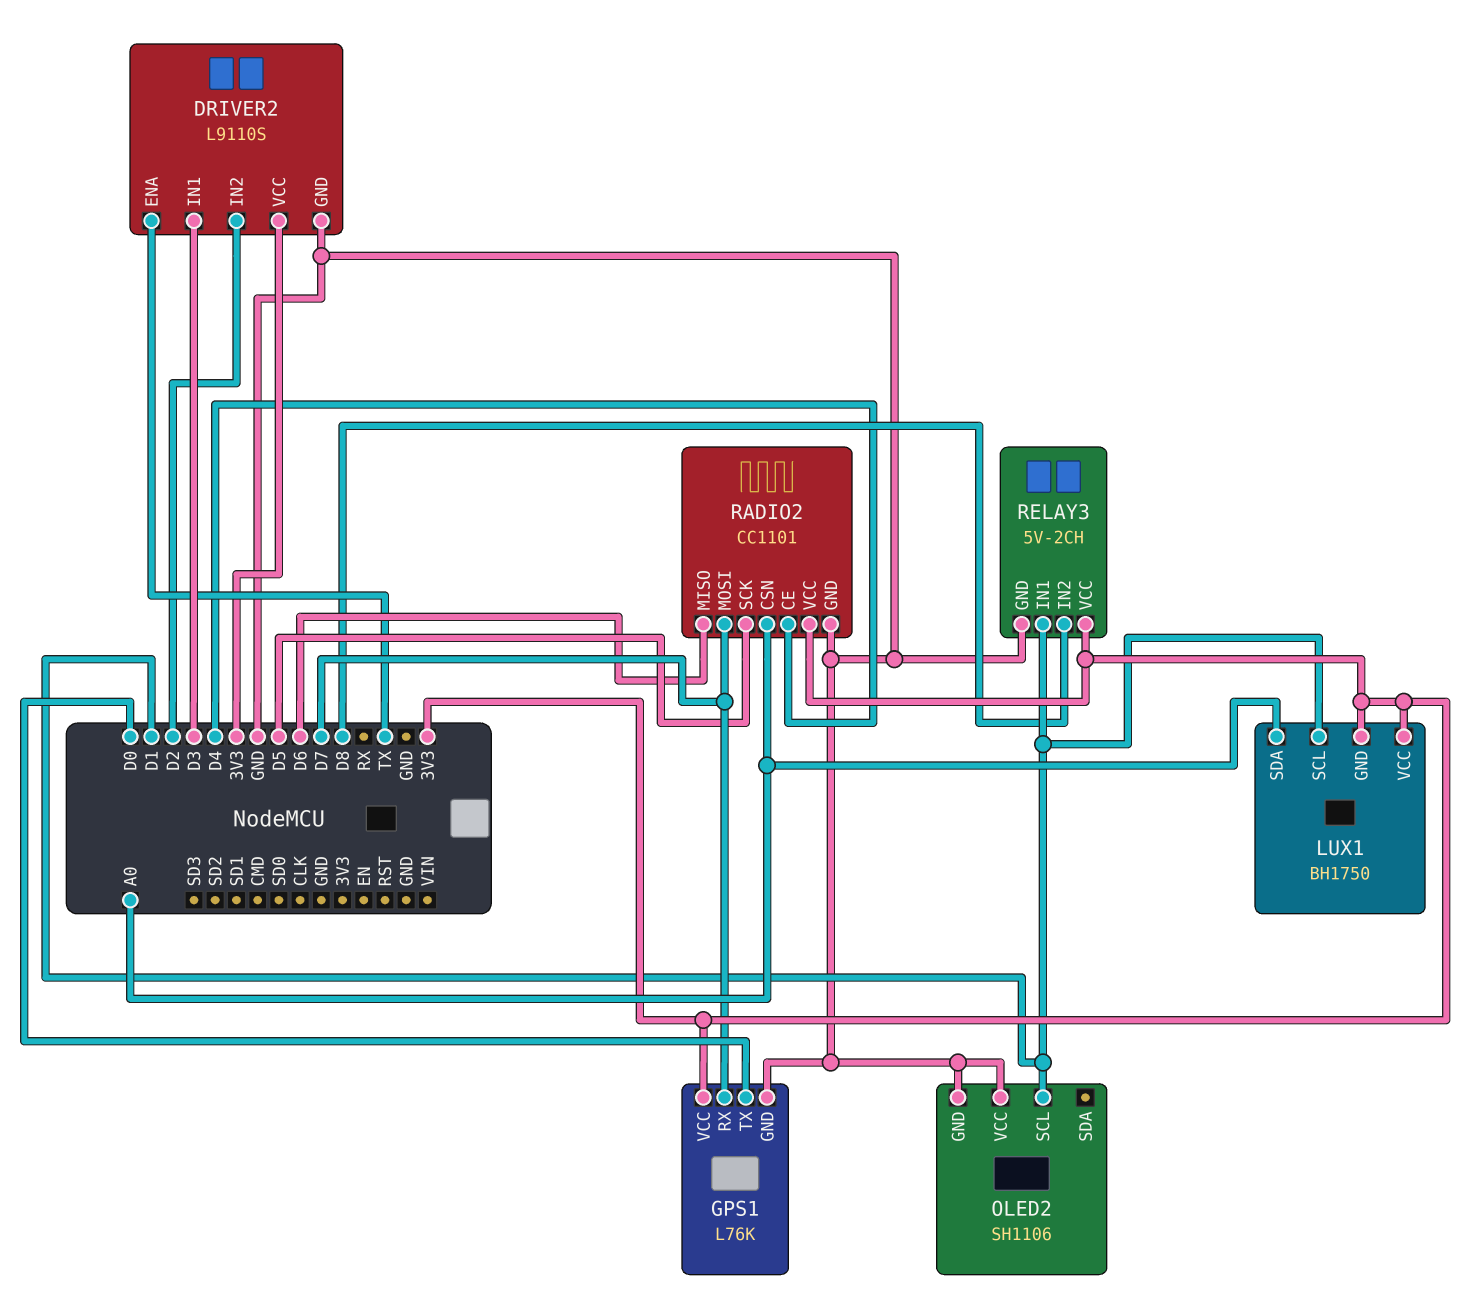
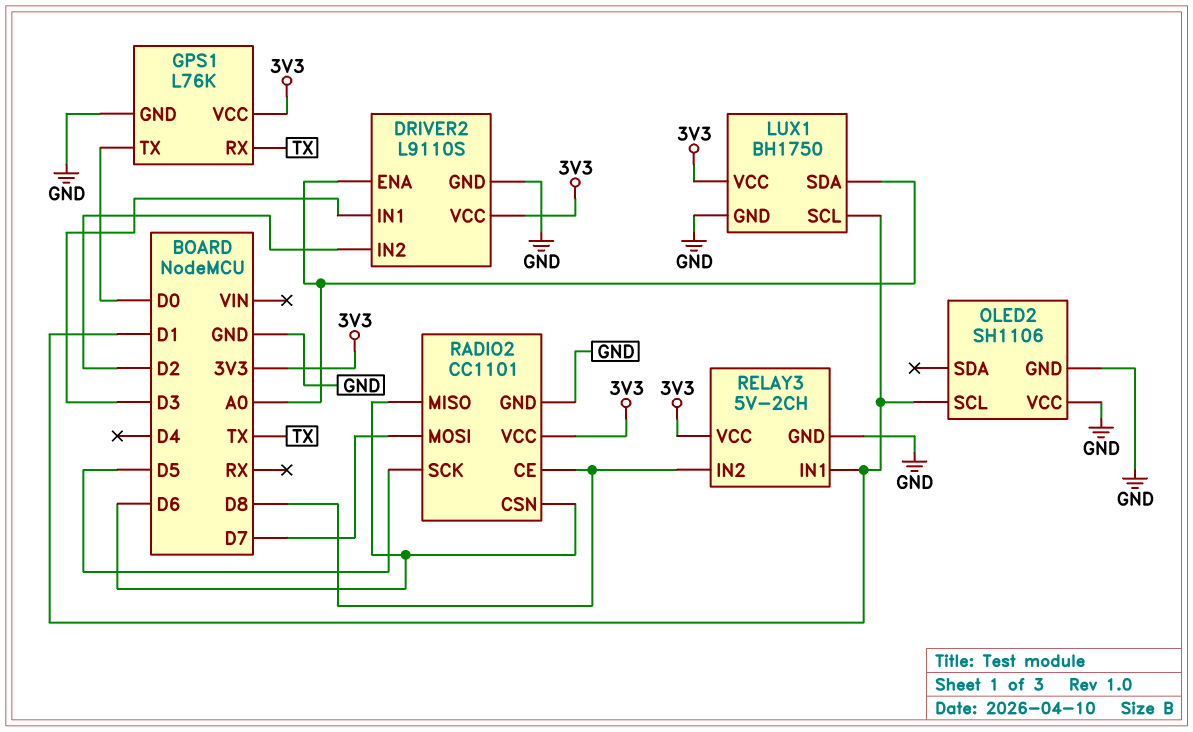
DRIVER2 pin ENA: TX -> A0
GPS1 pin RX: D7 -> TX
LUX1 pin GND: 3V3 -> GND
RADIO2 pin CE: D4 -> D8
RADIO2 pin CSN: A0 -> D6

